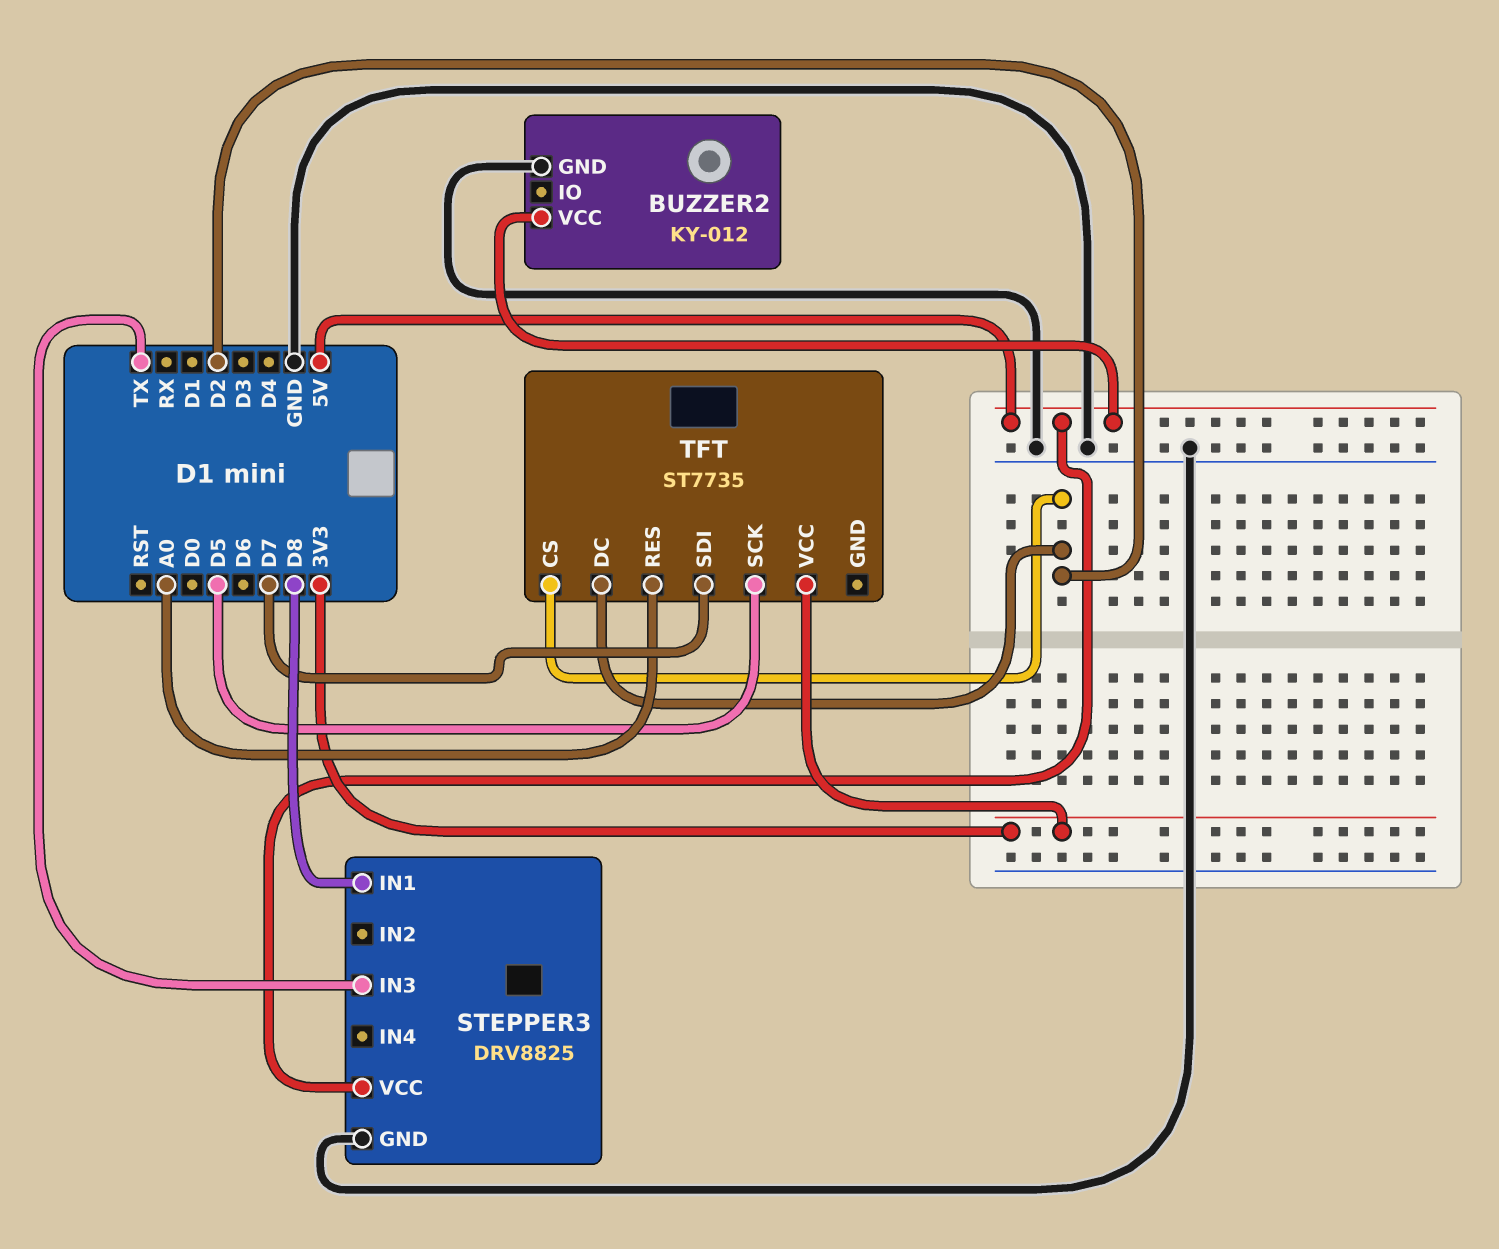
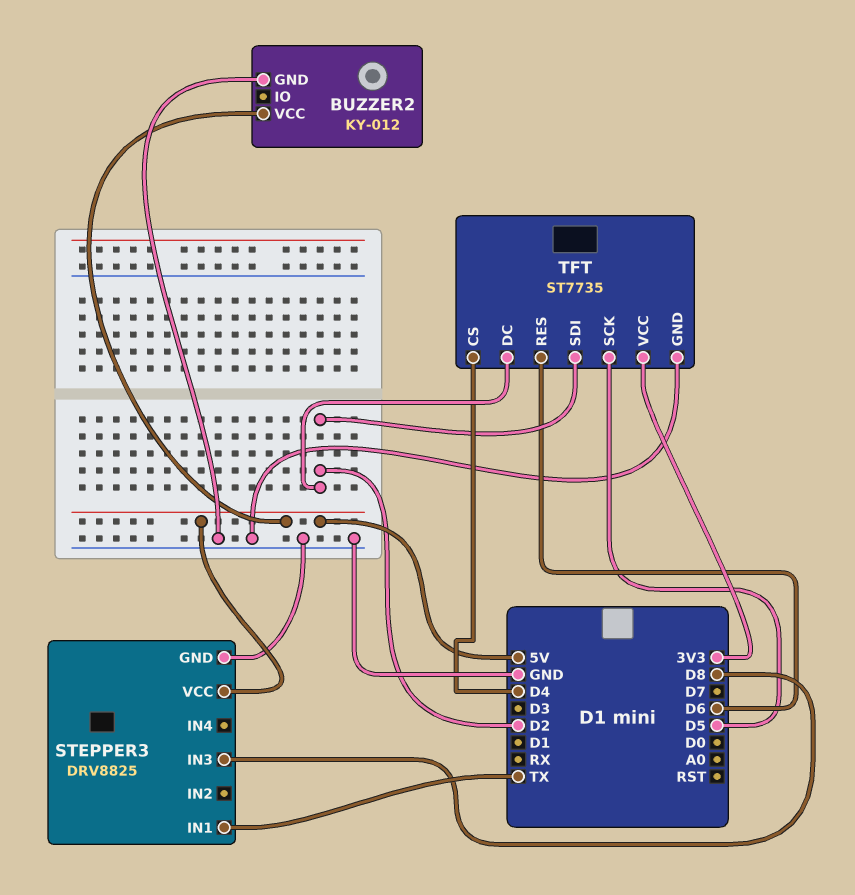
STEPPER3 pin IN1: D8 -> TX
STEPPER3 pin IN3: TX -> D8
TFT pin CS: D2 -> D4
TFT pin GND: none -> GND
TFT pin RES: A0 -> D6
TFT pin SDI: D7 -> D2

